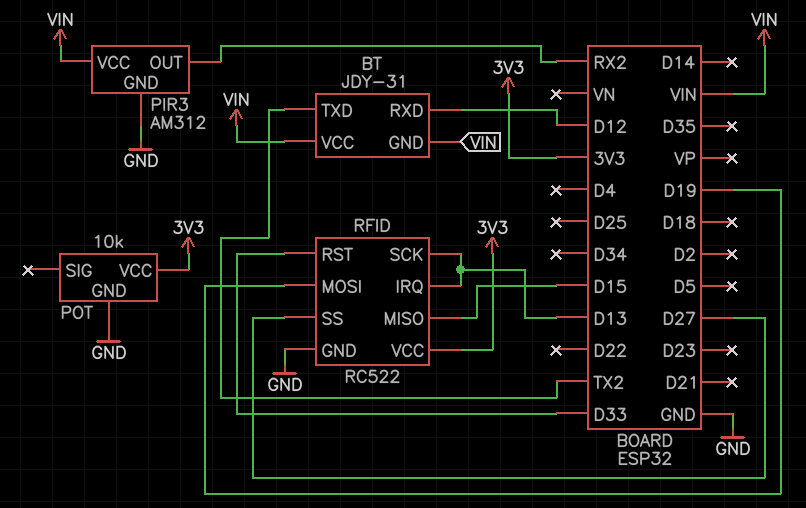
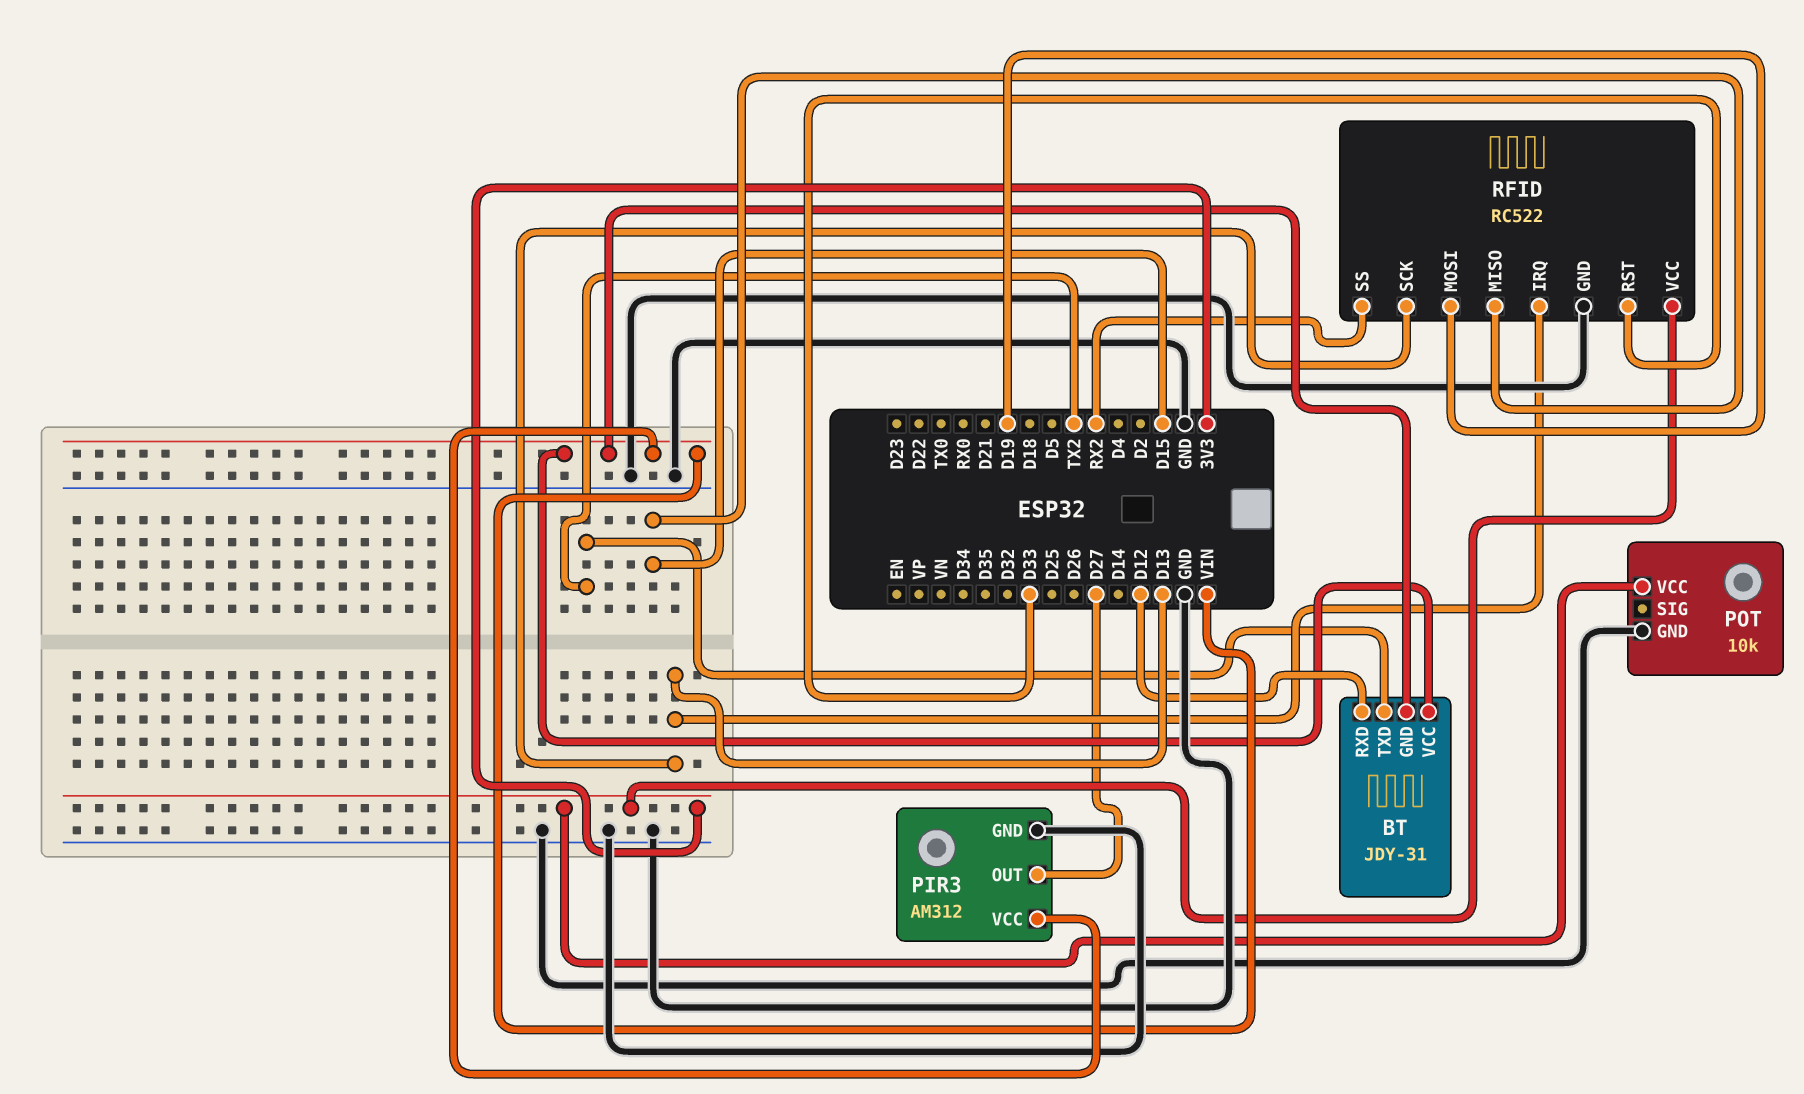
PIR3 pin OUT: RX2 -> D27
RFID pin SS: D27 -> RX2

